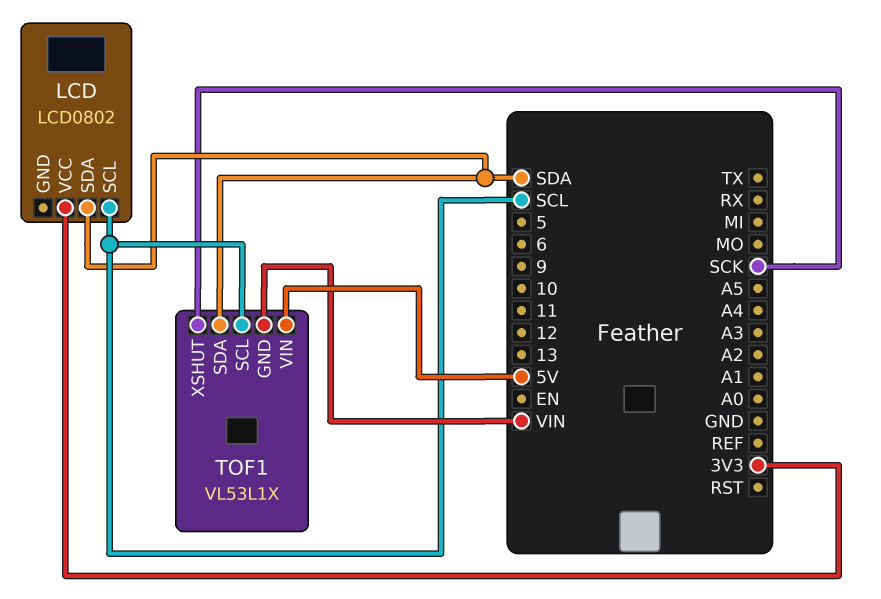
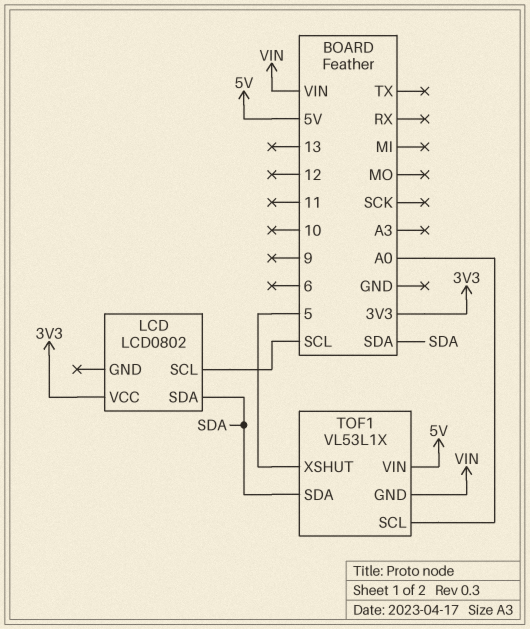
TOF1 pin SCL: SCL -> A0
TOF1 pin XSHUT: SCK -> 5

